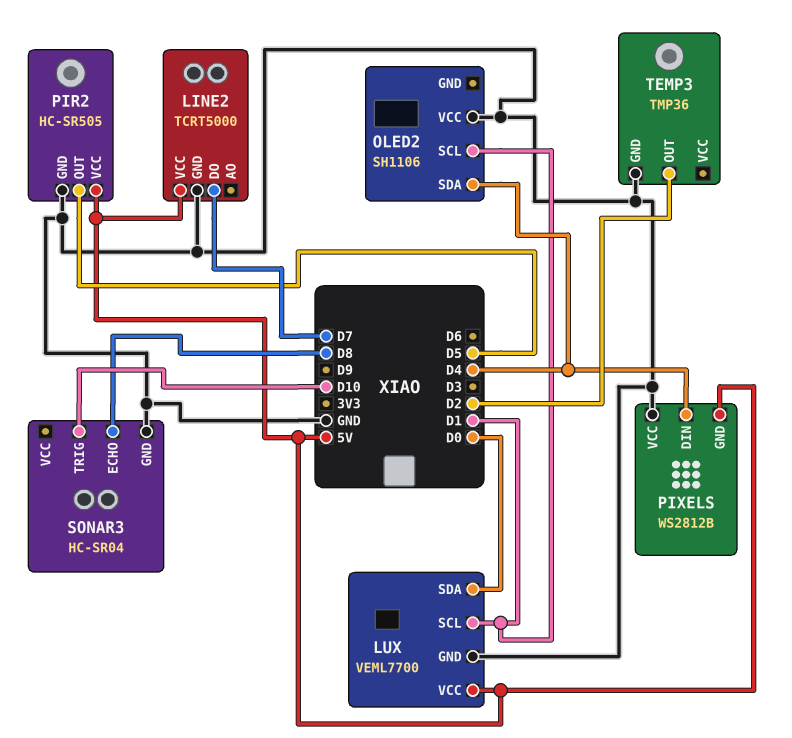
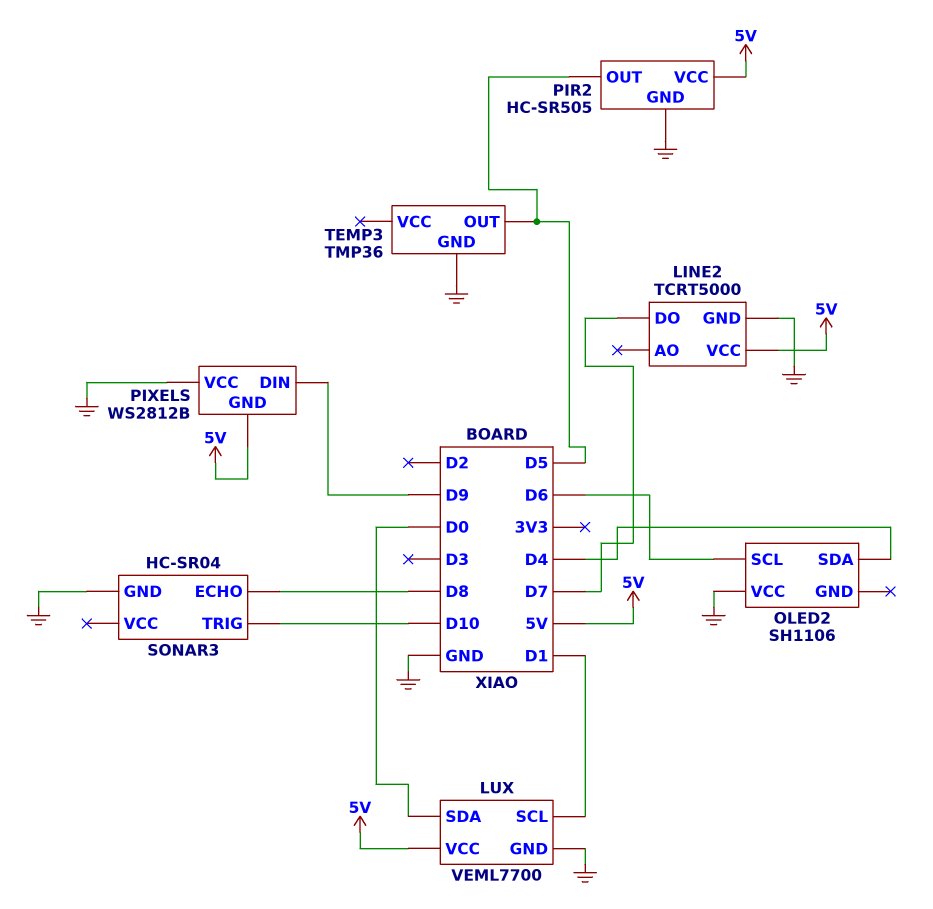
OLED2 pin SCL: D1 -> D6
PIXELS pin DIN: D4 -> D9
TEMP3 pin OUT: D2 -> D5

